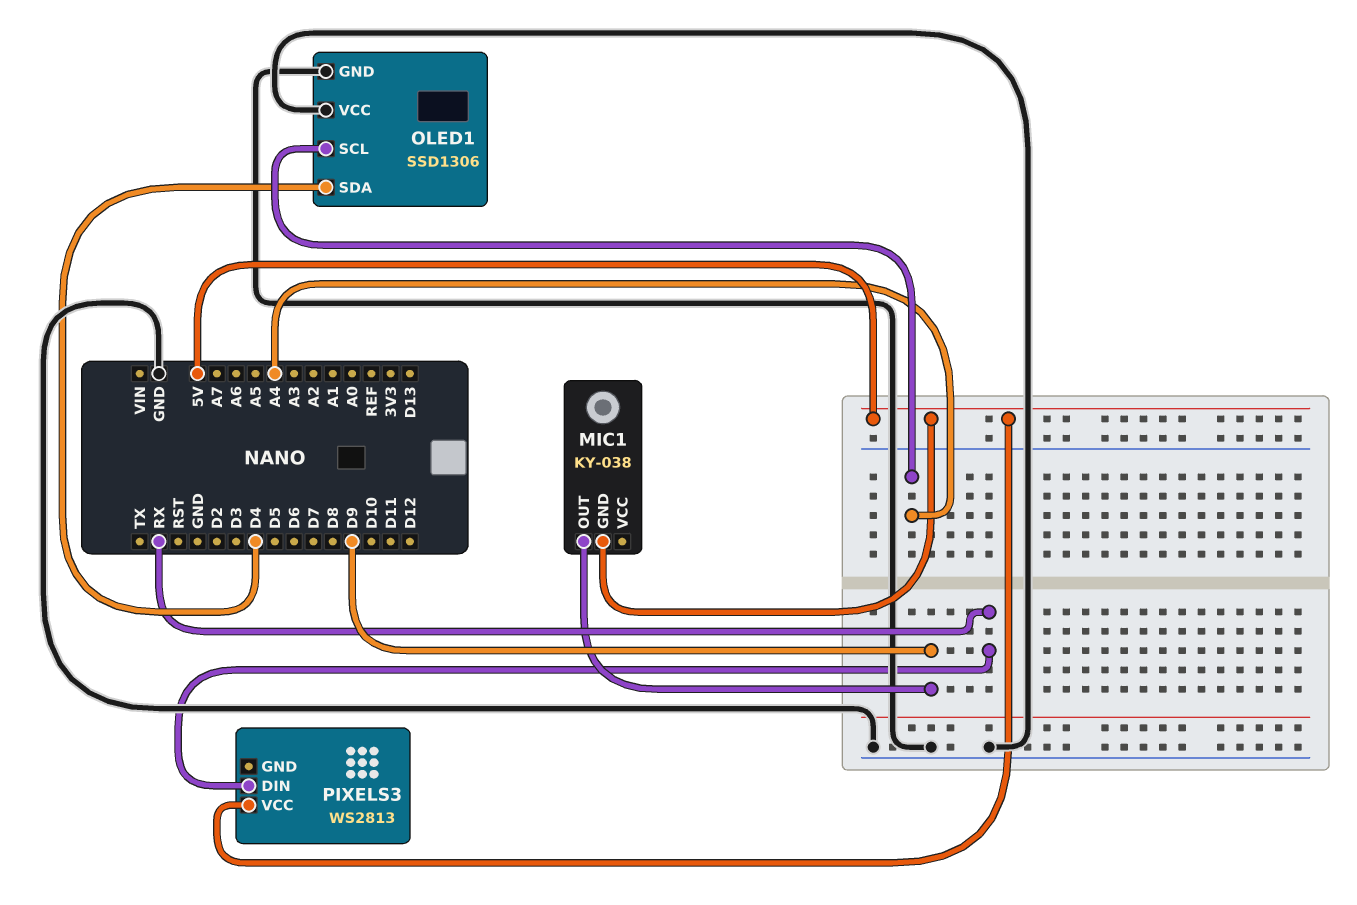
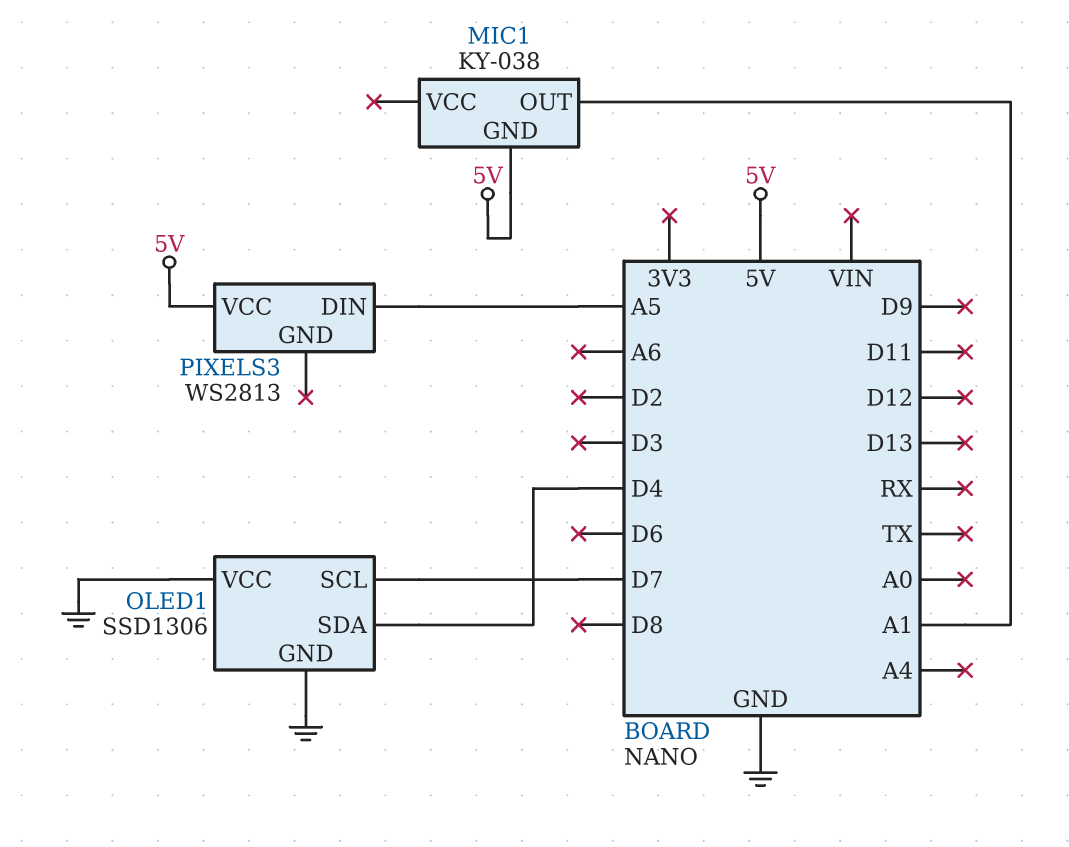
MIC1 pin OUT: D9 -> A1
OLED1 pin SCL: A4 -> D7
PIXELS3 pin DIN: RX -> A5

